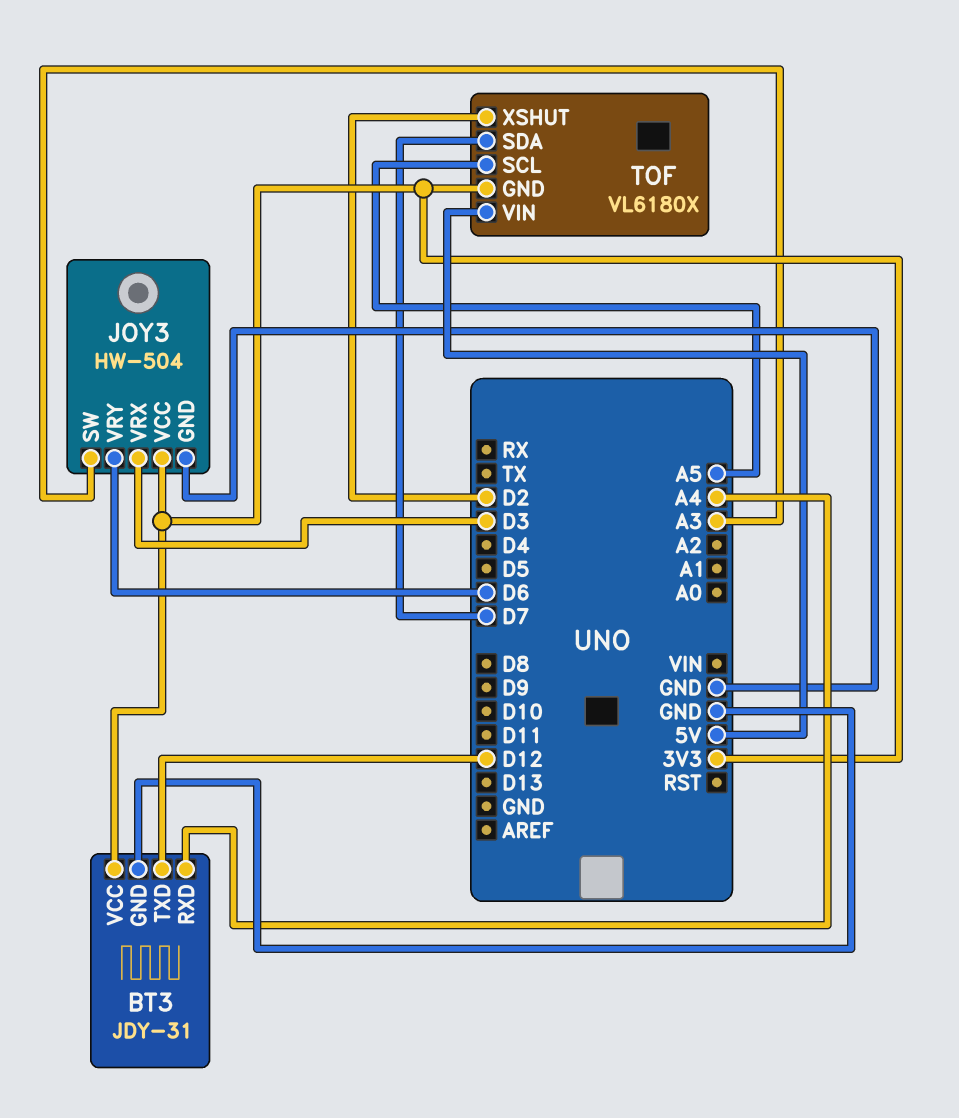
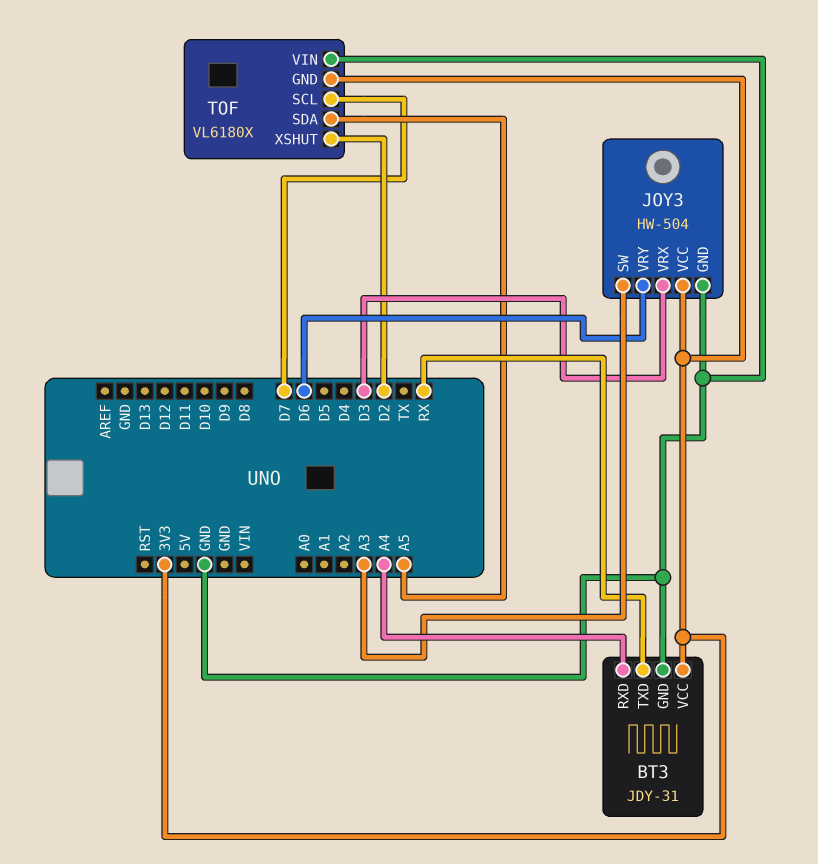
BT3 pin TXD: D12 -> RX
TOF pin SCL: A5 -> D7
TOF pin SDA: D7 -> A5
TOF pin VIN: 5V -> GND

